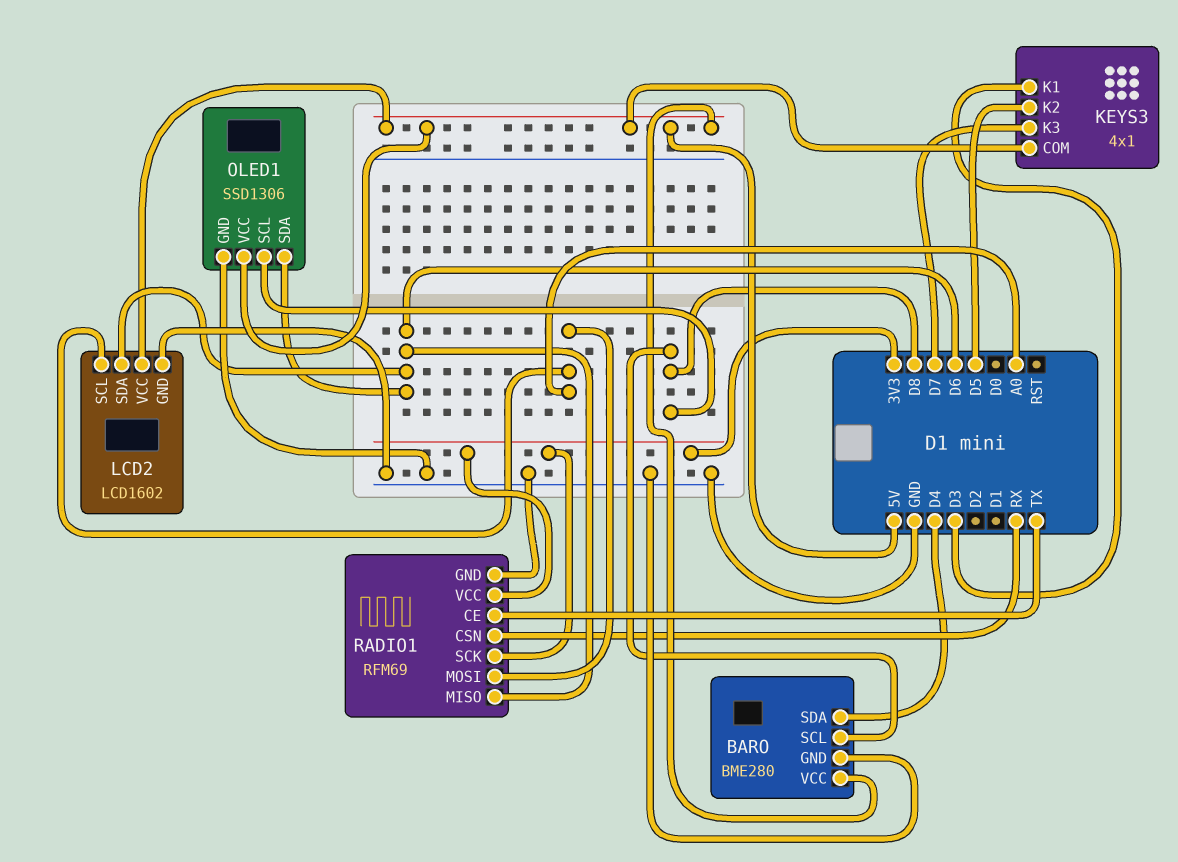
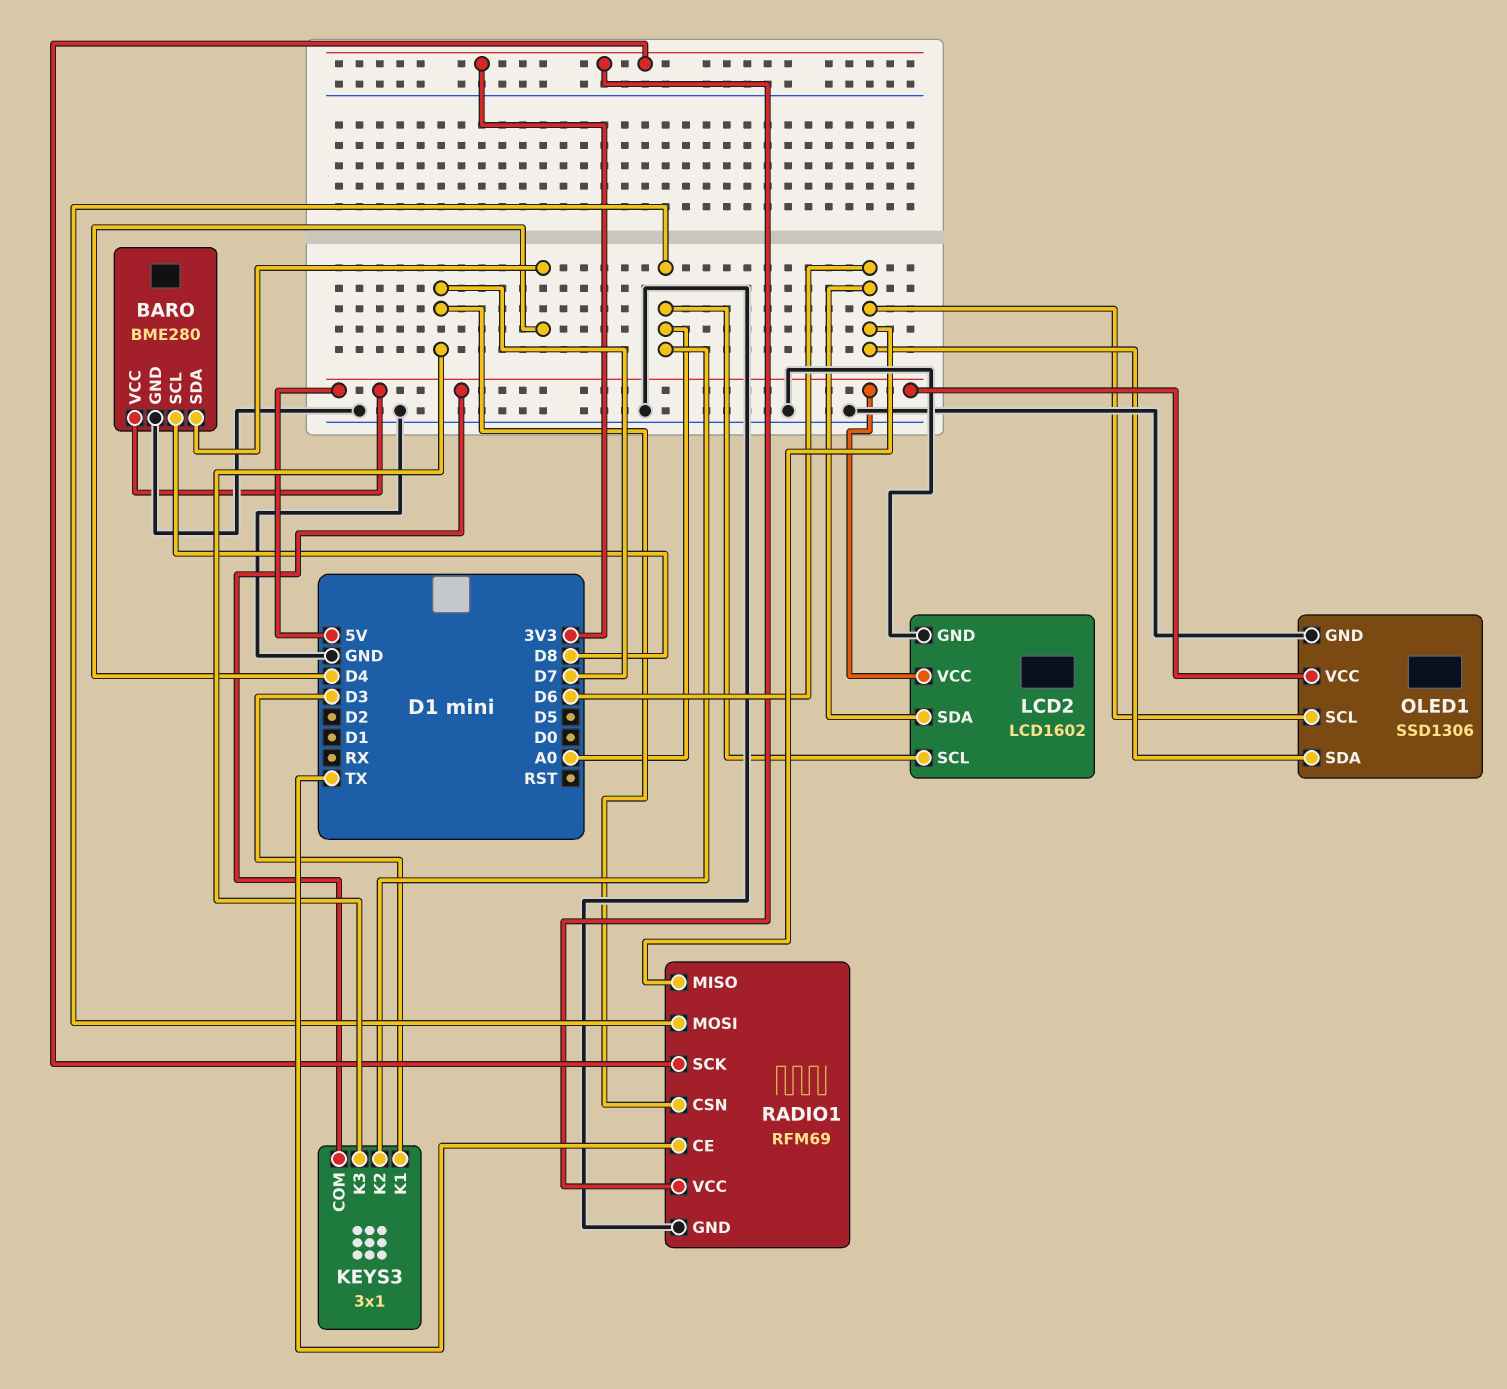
KEYS3: 4x1 -> 3x1
KEYS3 pin K2: D5 -> A0
OLED1 pin SCL: D8 -> D6
RADIO1 pin CSN: RX -> D7

